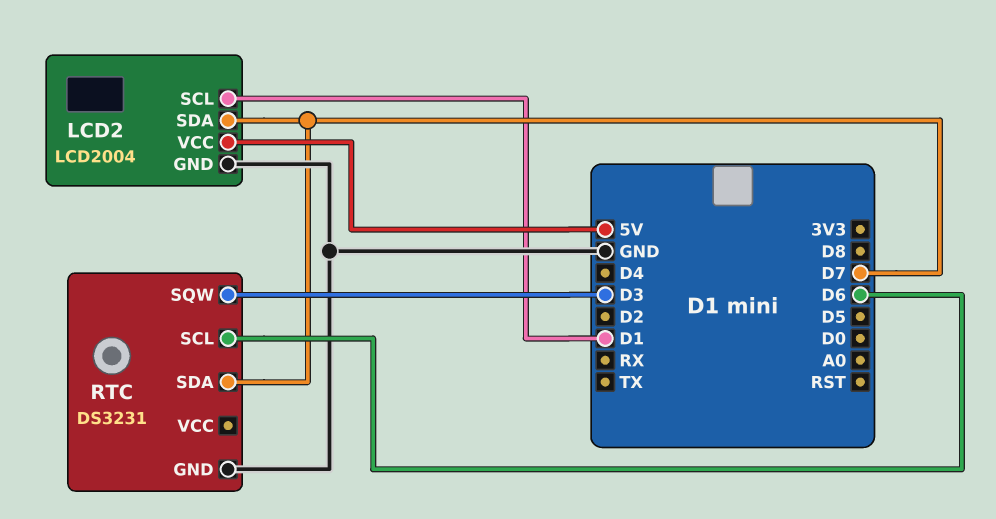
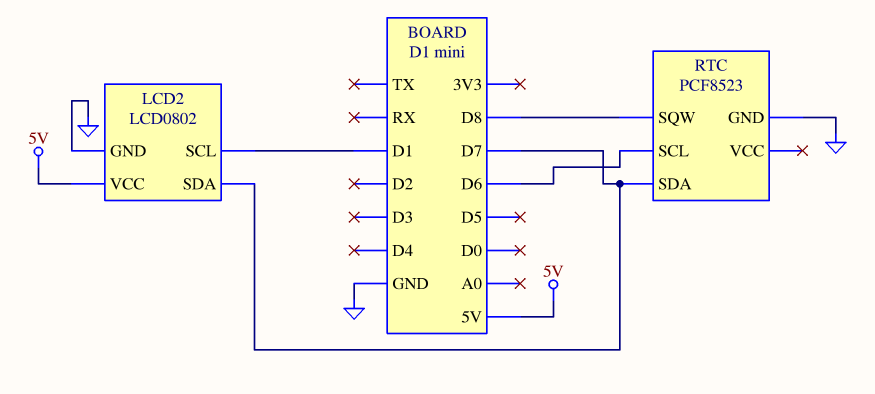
LCD2: LCD2004 -> LCD0802
RTC: DS3231 -> PCF8523
RTC pin SQW: D3 -> D8

